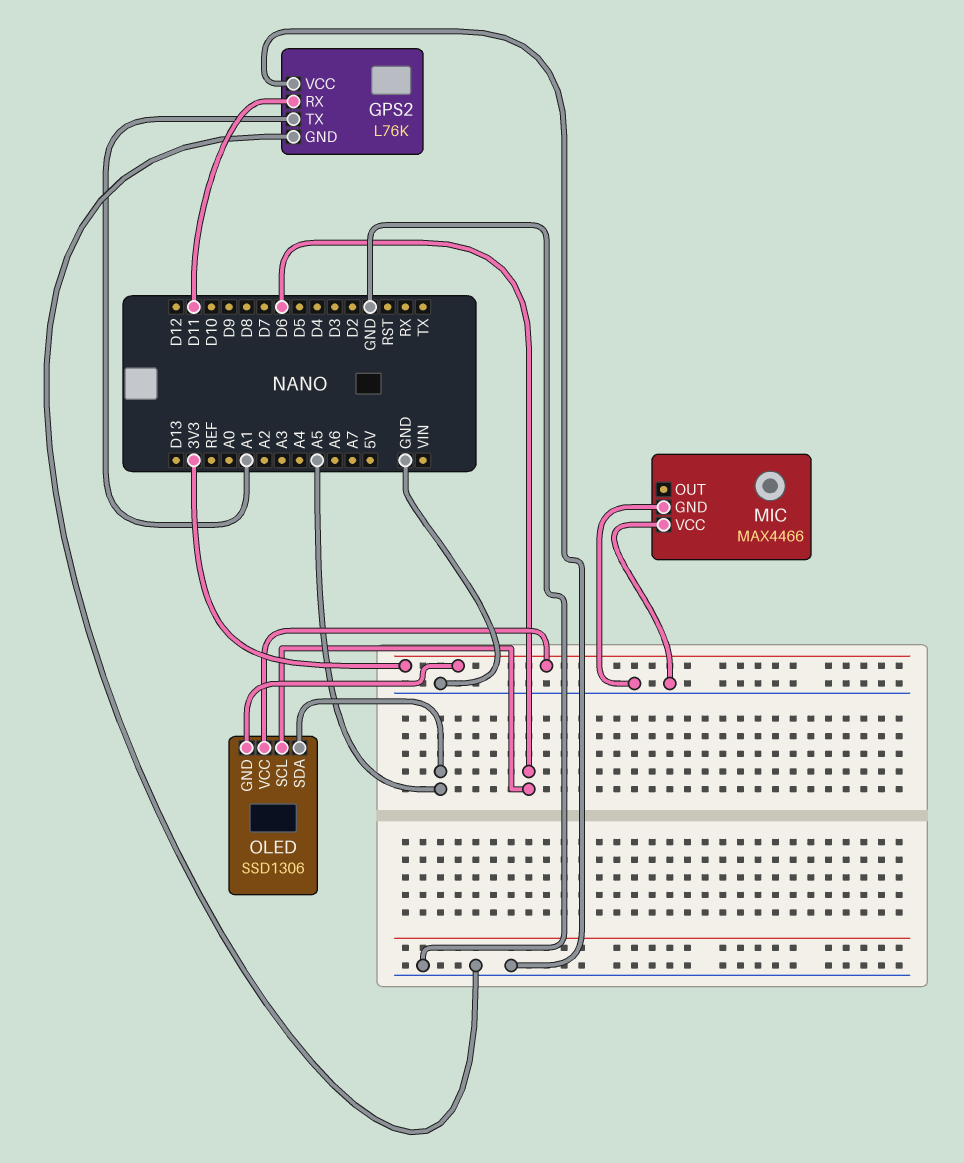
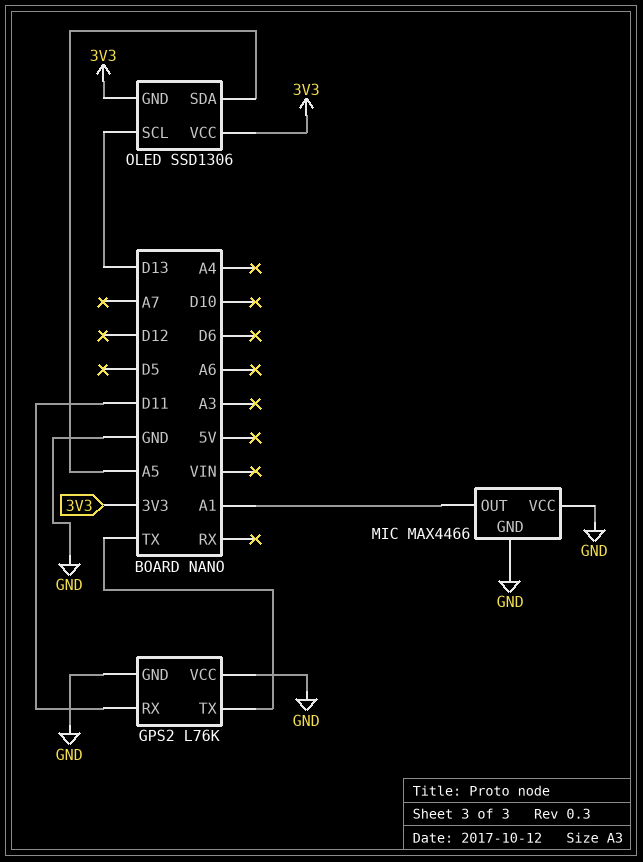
GPS2 pin TX: A1 -> TX
MIC pin OUT: none -> A1
OLED pin SCL: D6 -> D13

